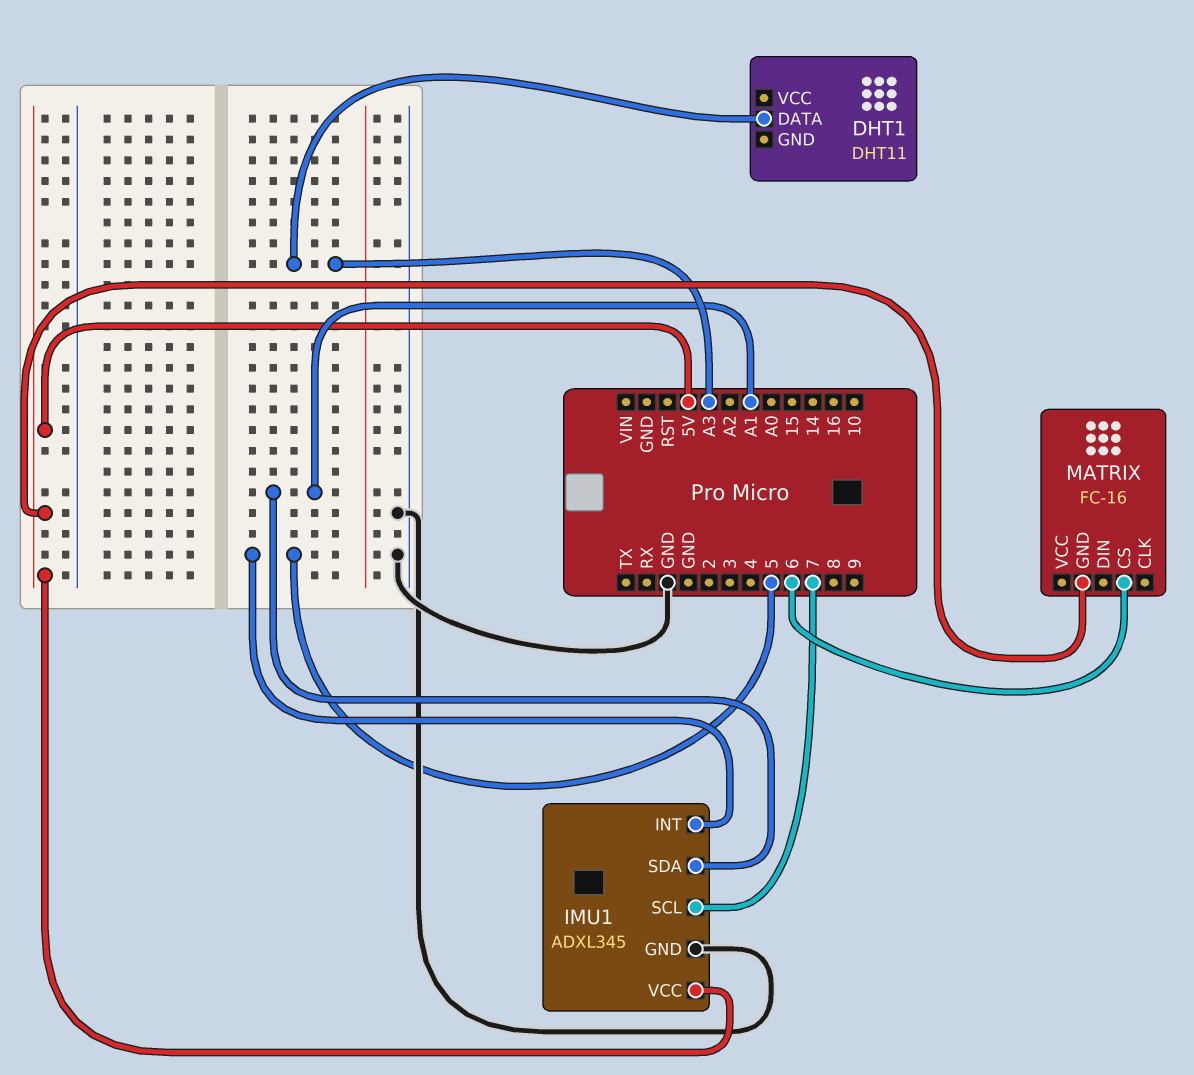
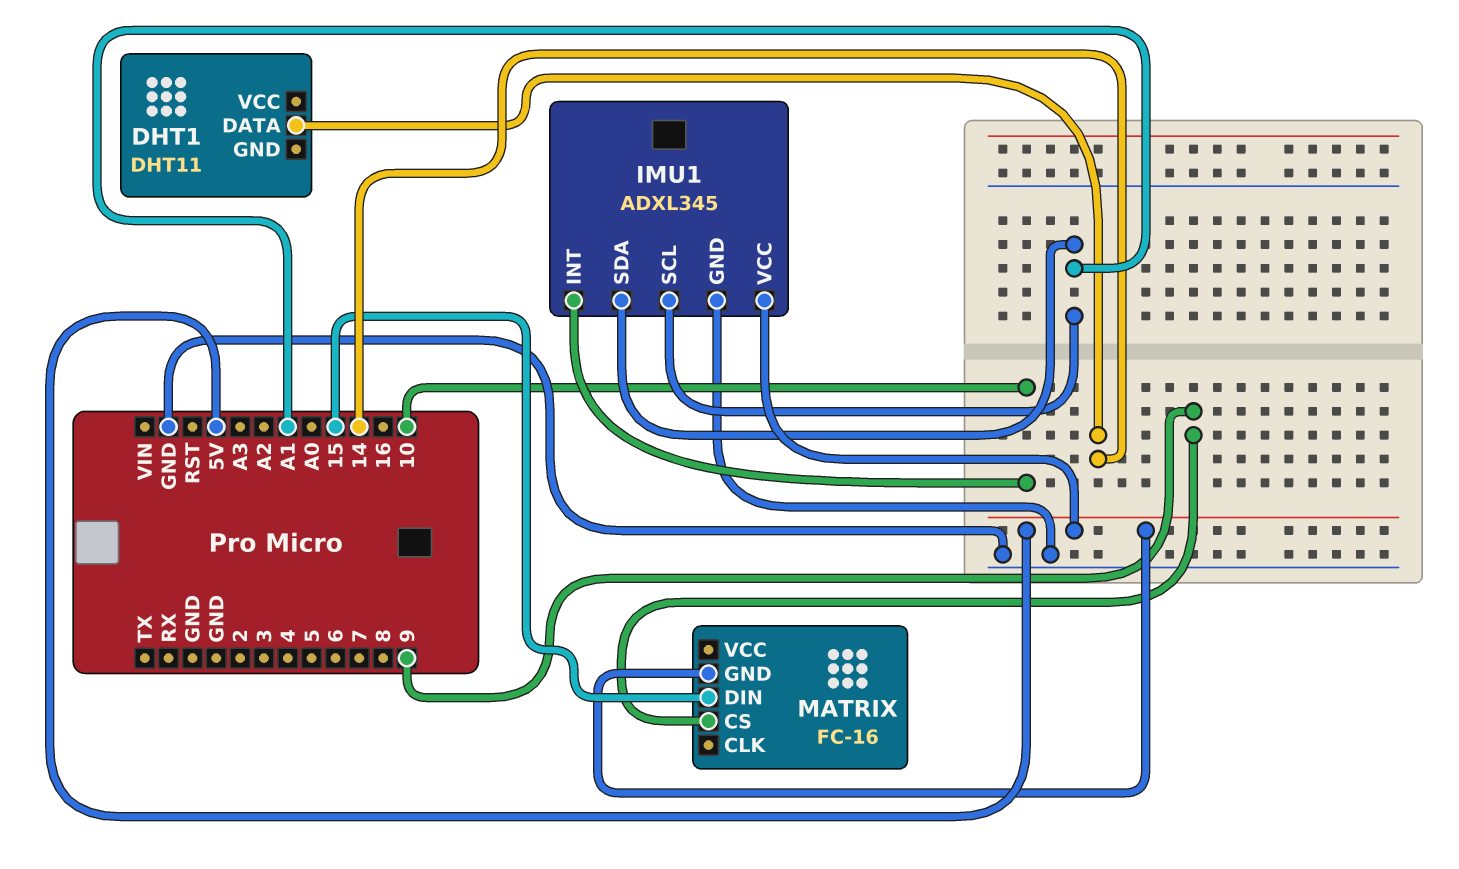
DHT1 pin DATA: A3 -> 14
IMU1 pin INT: 5 -> 10
IMU1 pin SCL: 7 -> A1
MATRIX pin CS: 6 -> 9
MATRIX pin DIN: none -> 15

